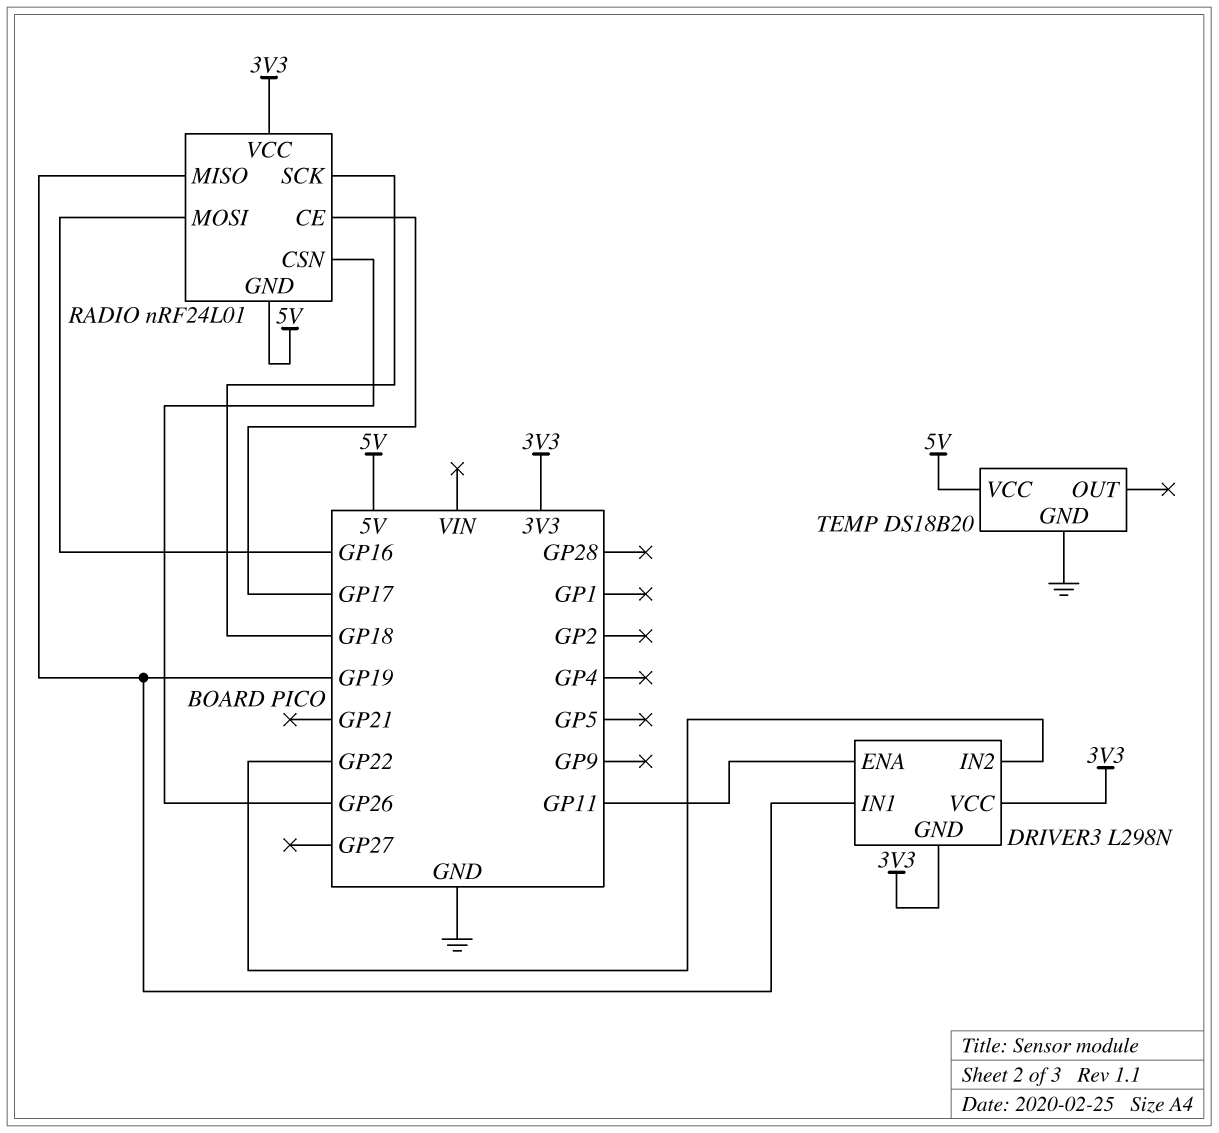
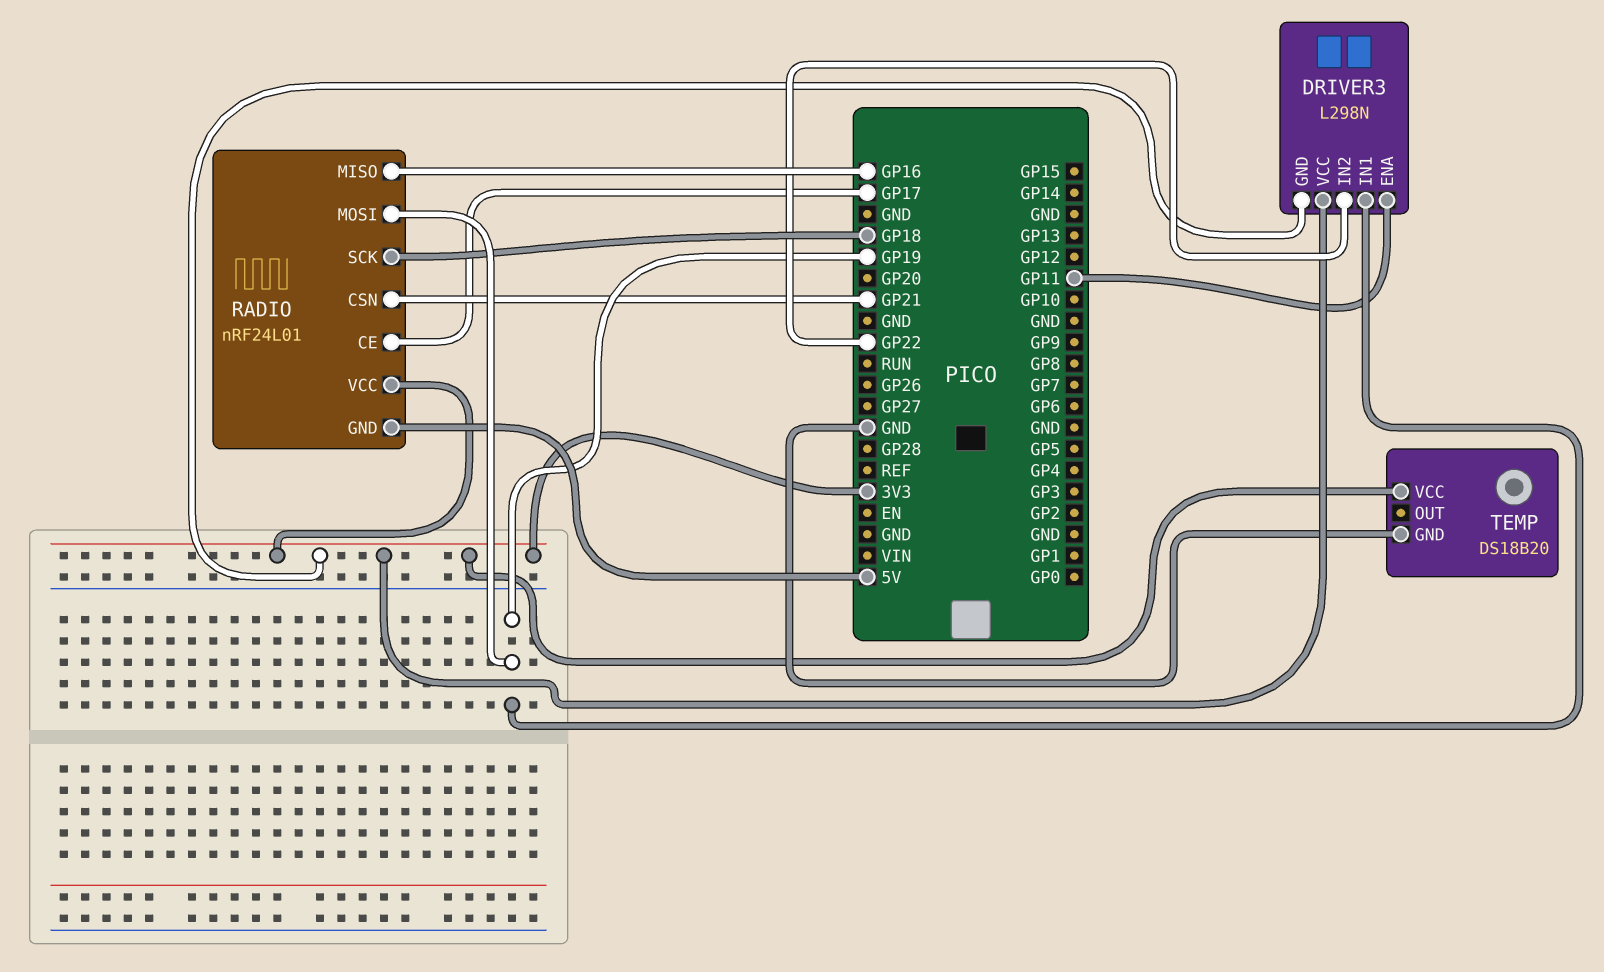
RADIO pin CSN: GP26 -> GP21
RADIO pin MISO: GP19 -> GP16
RADIO pin MOSI: GP16 -> GP19
TEMP pin VCC: 5V -> 3V3

